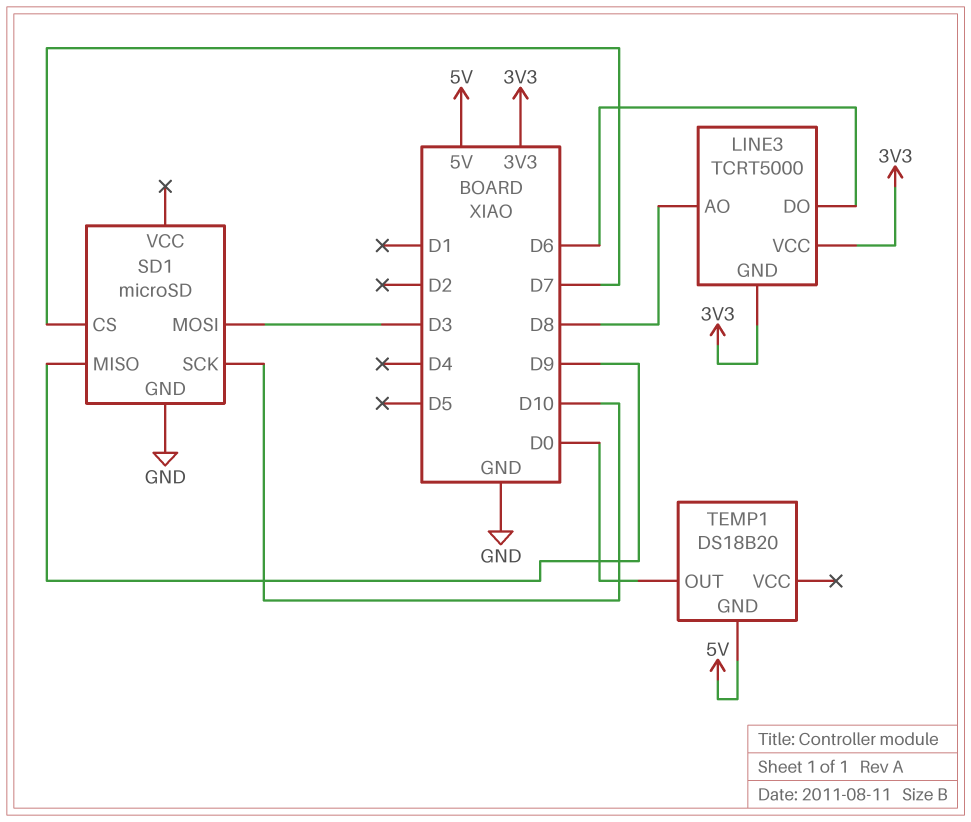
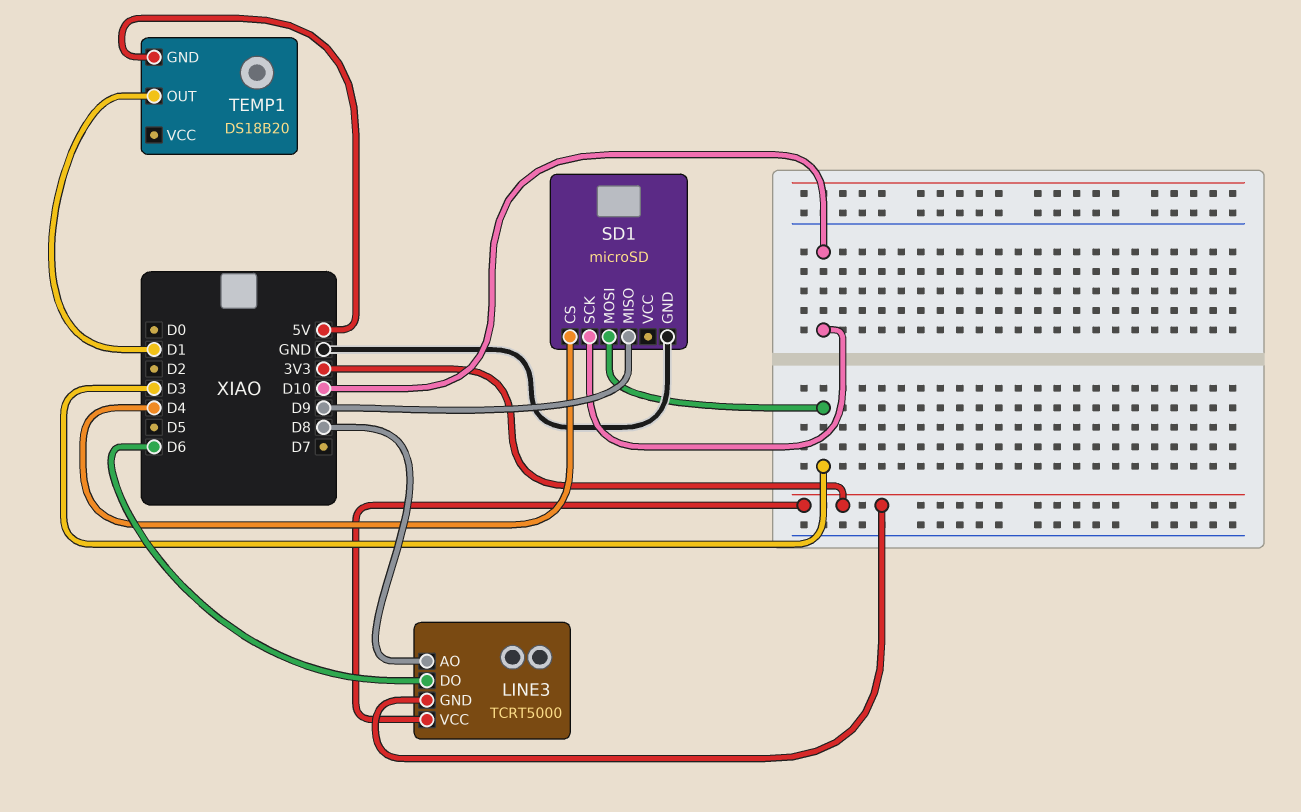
SD1 pin CS: D7 -> D4
TEMP1 pin OUT: D0 -> D1

